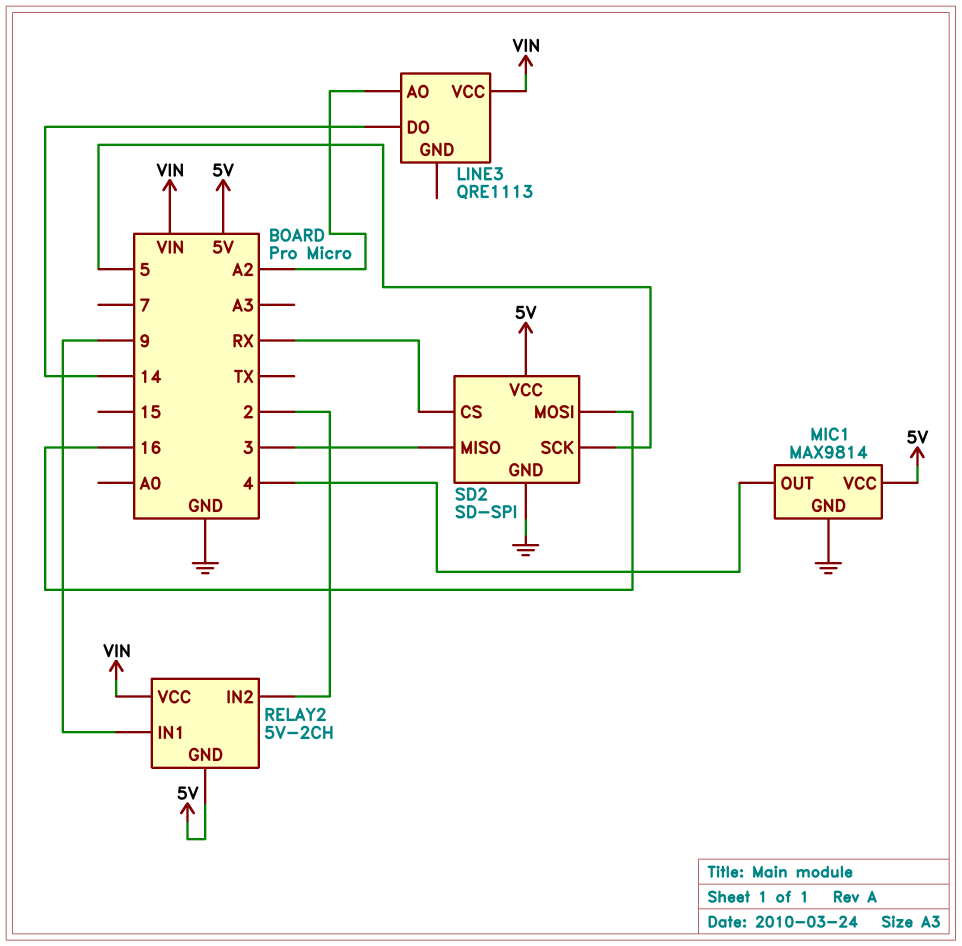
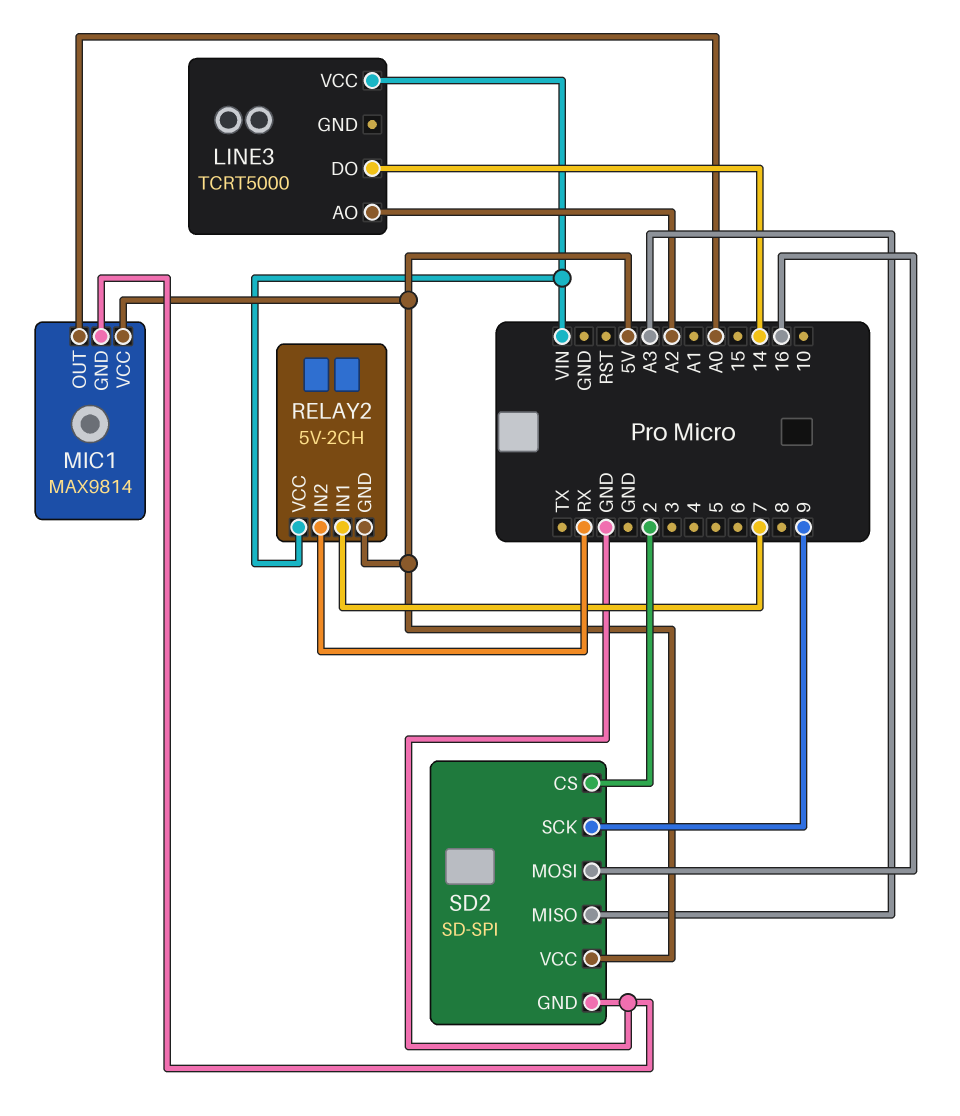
LINE3: QRE1113 -> TCRT5000
MIC1 pin OUT: 4 -> A0
RELAY2 pin IN1: 9 -> 7
RELAY2 pin IN2: 2 -> RX
SD2 pin CS: RX -> 2
SD2 pin MISO: 3 -> A3
SD2 pin SCK: 5 -> 9

